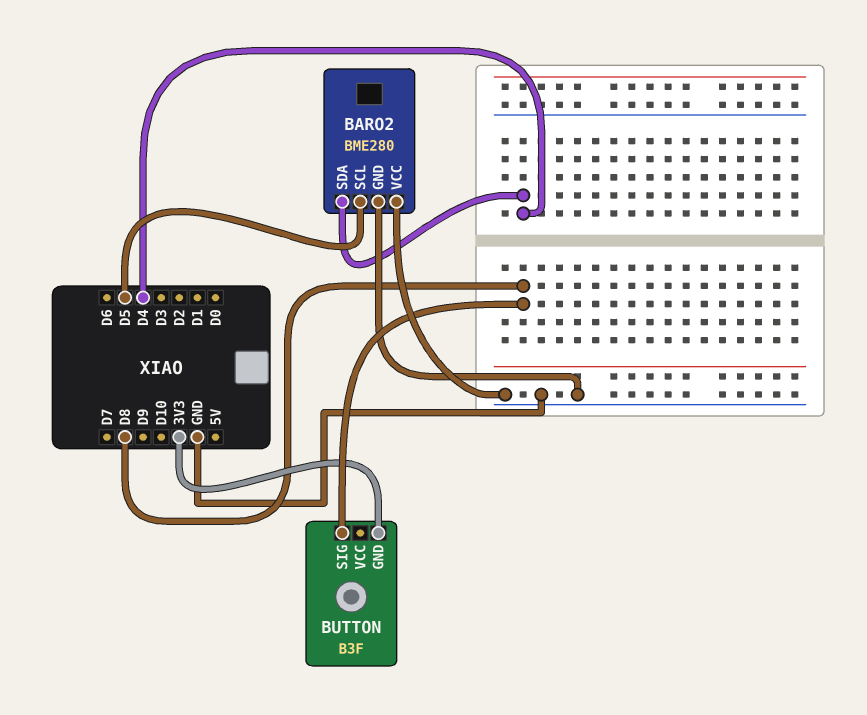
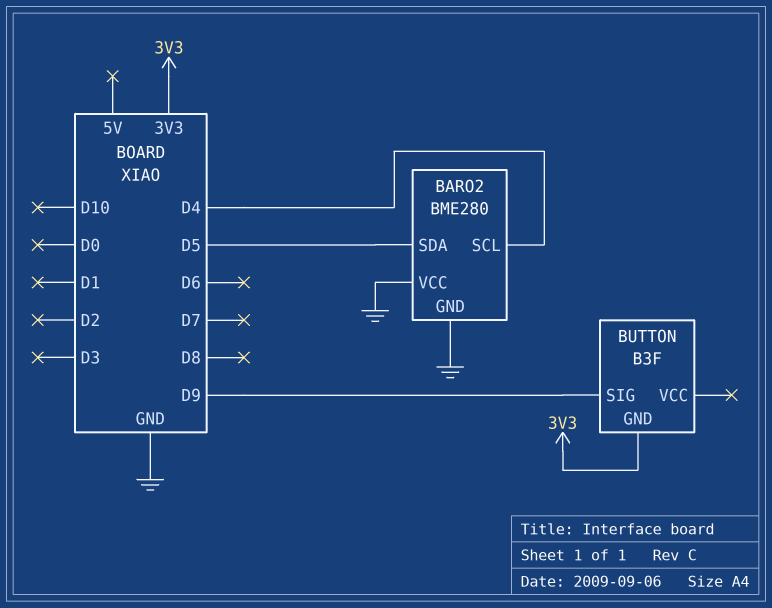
BARO2 pin SCL: D5 -> D4
BARO2 pin SDA: D4 -> D5
BUTTON pin SIG: D8 -> D9

